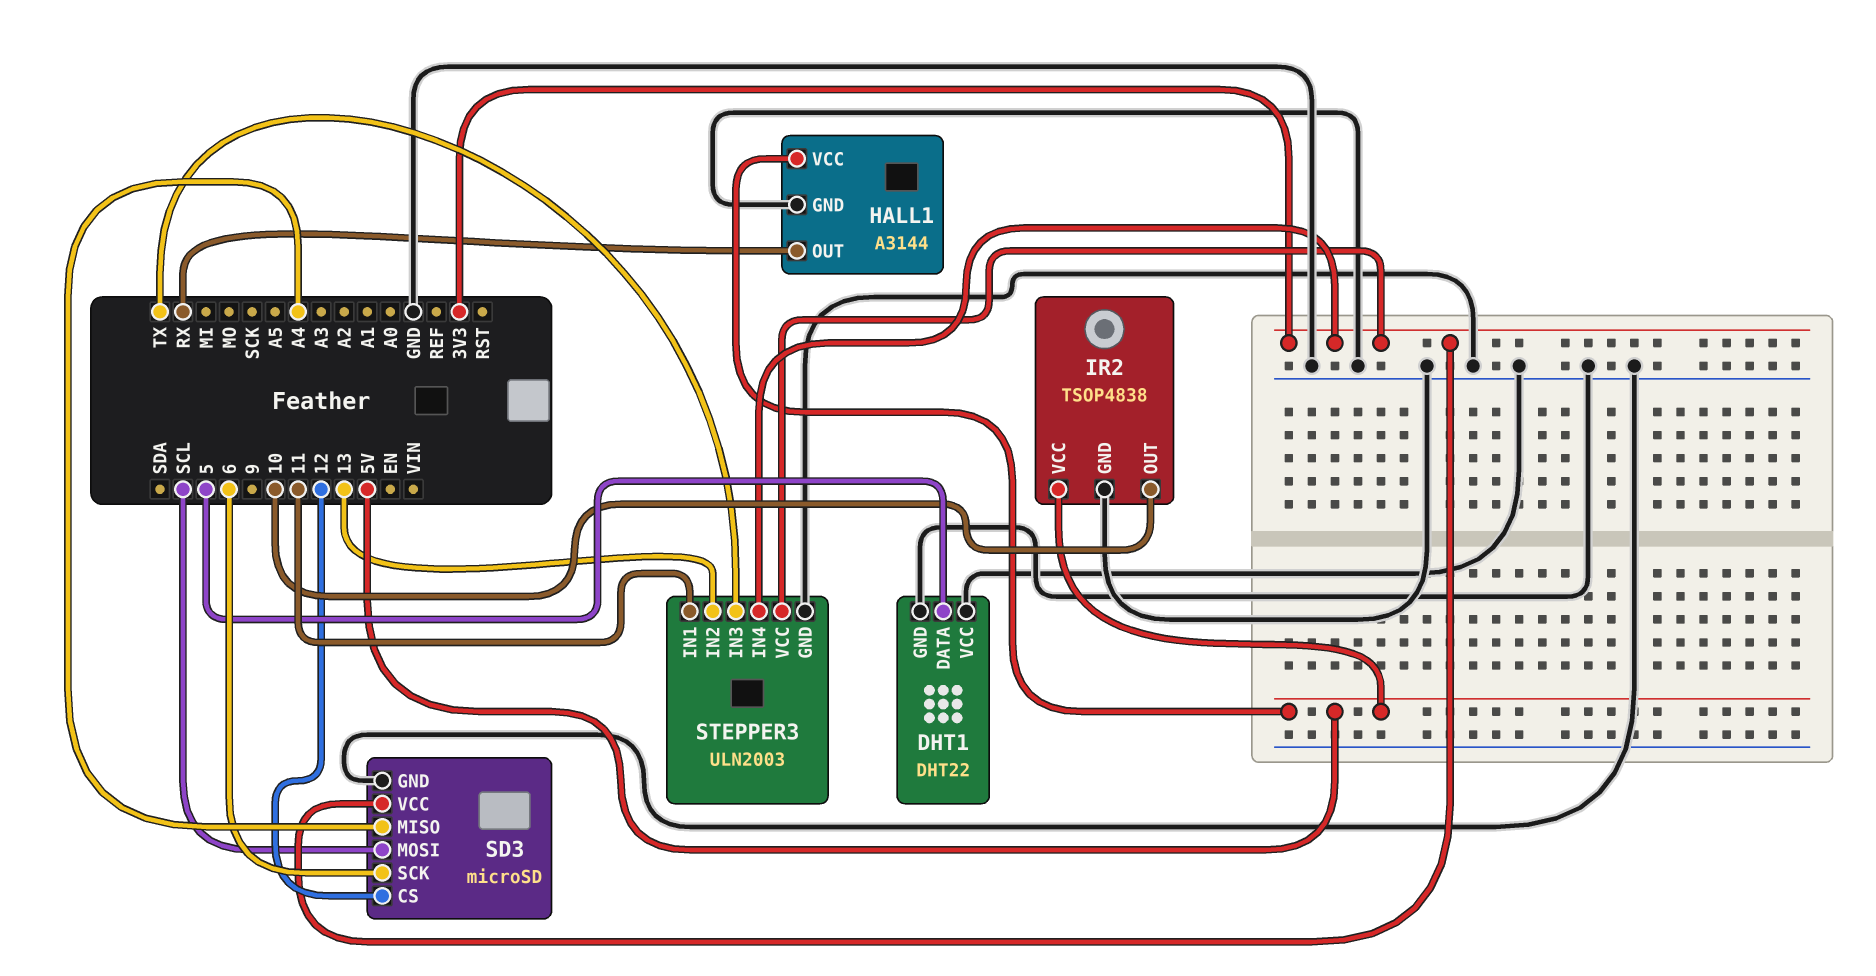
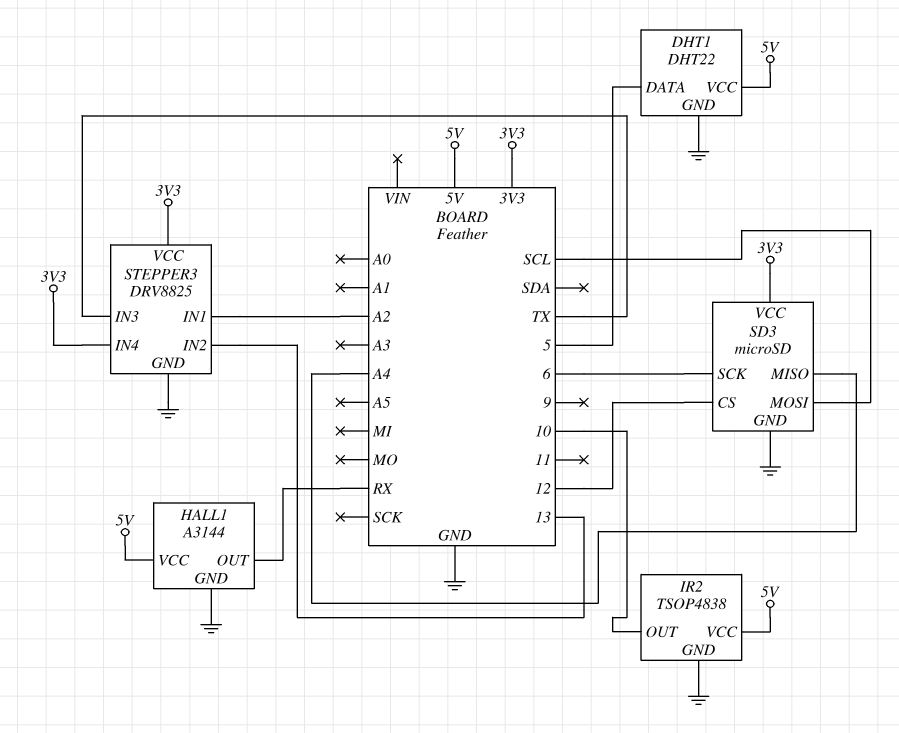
DHT1 pin VCC: GND -> 5V
STEPPER3: ULN2003 -> DRV8825
STEPPER3 pin IN1: 11 -> A2

